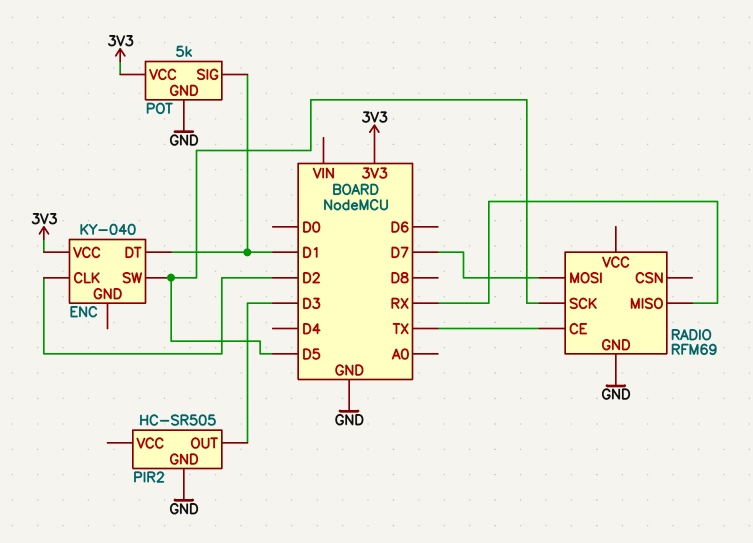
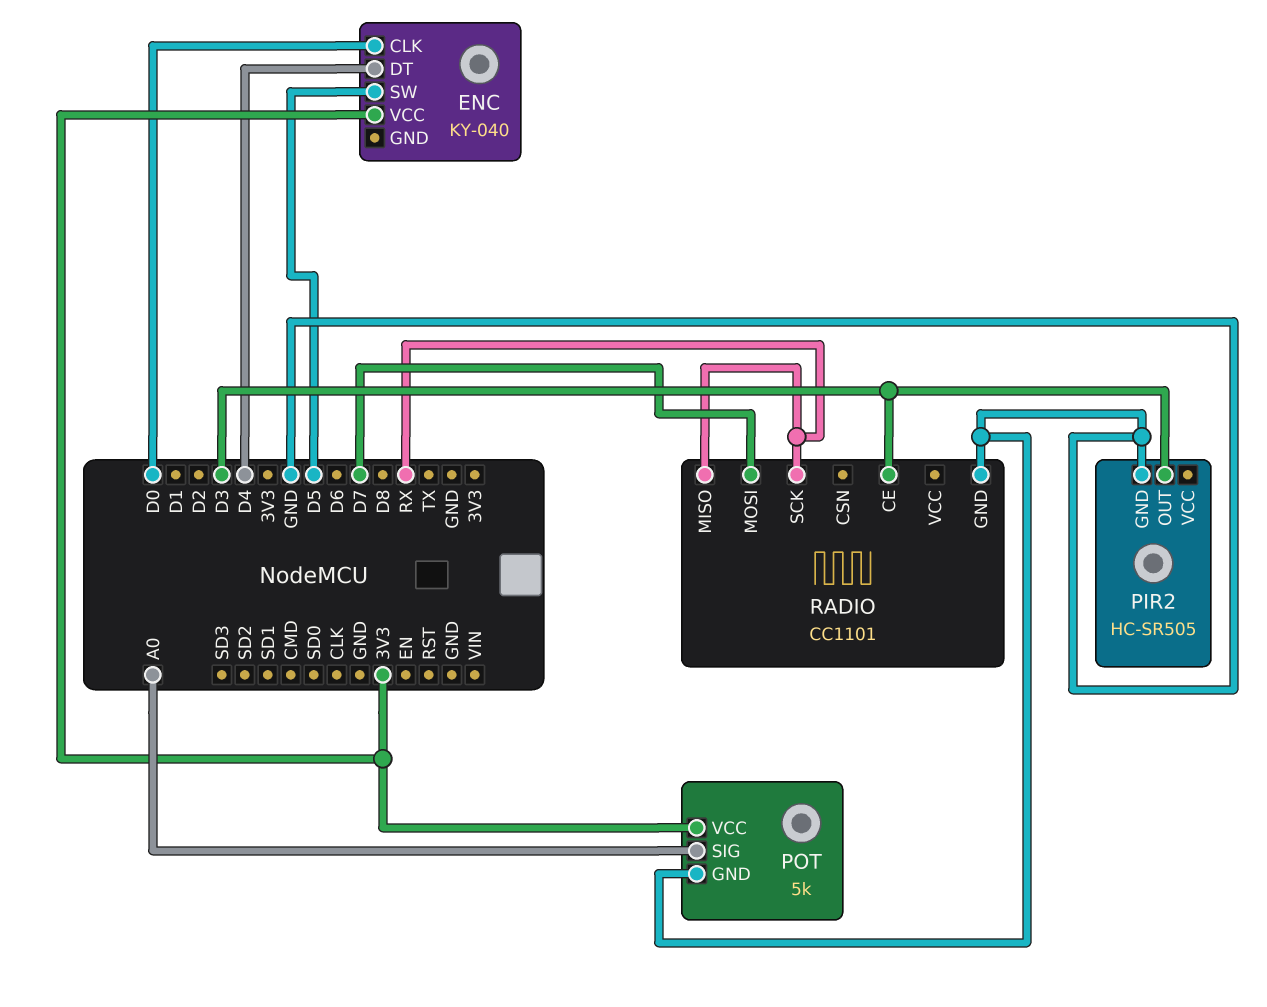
ENC pin CLK: D2 -> D0
ENC pin DT: D1 -> D4
POT pin SIG: D1 -> A0
RADIO: RFM69 -> CC1101
RADIO pin CE: TX -> D3
RADIO pin SCK: D5 -> RX

